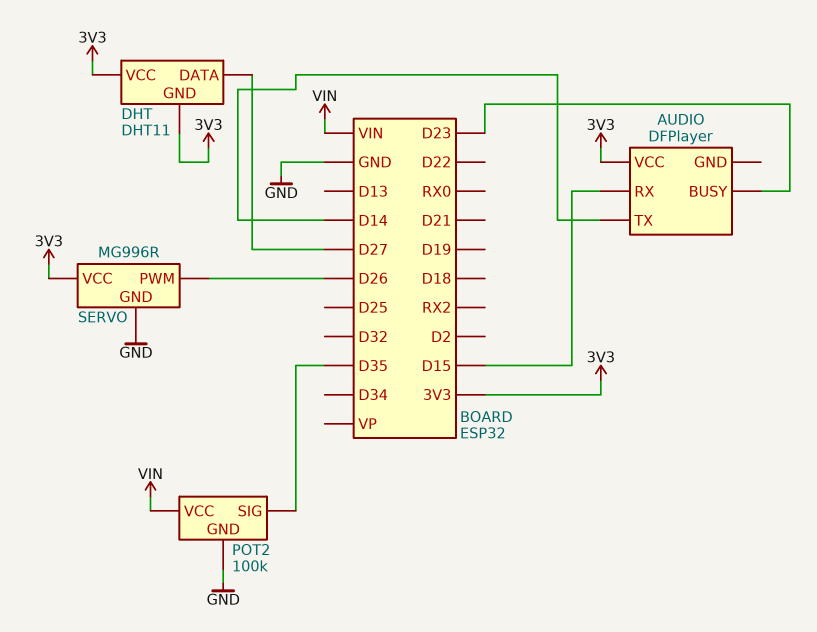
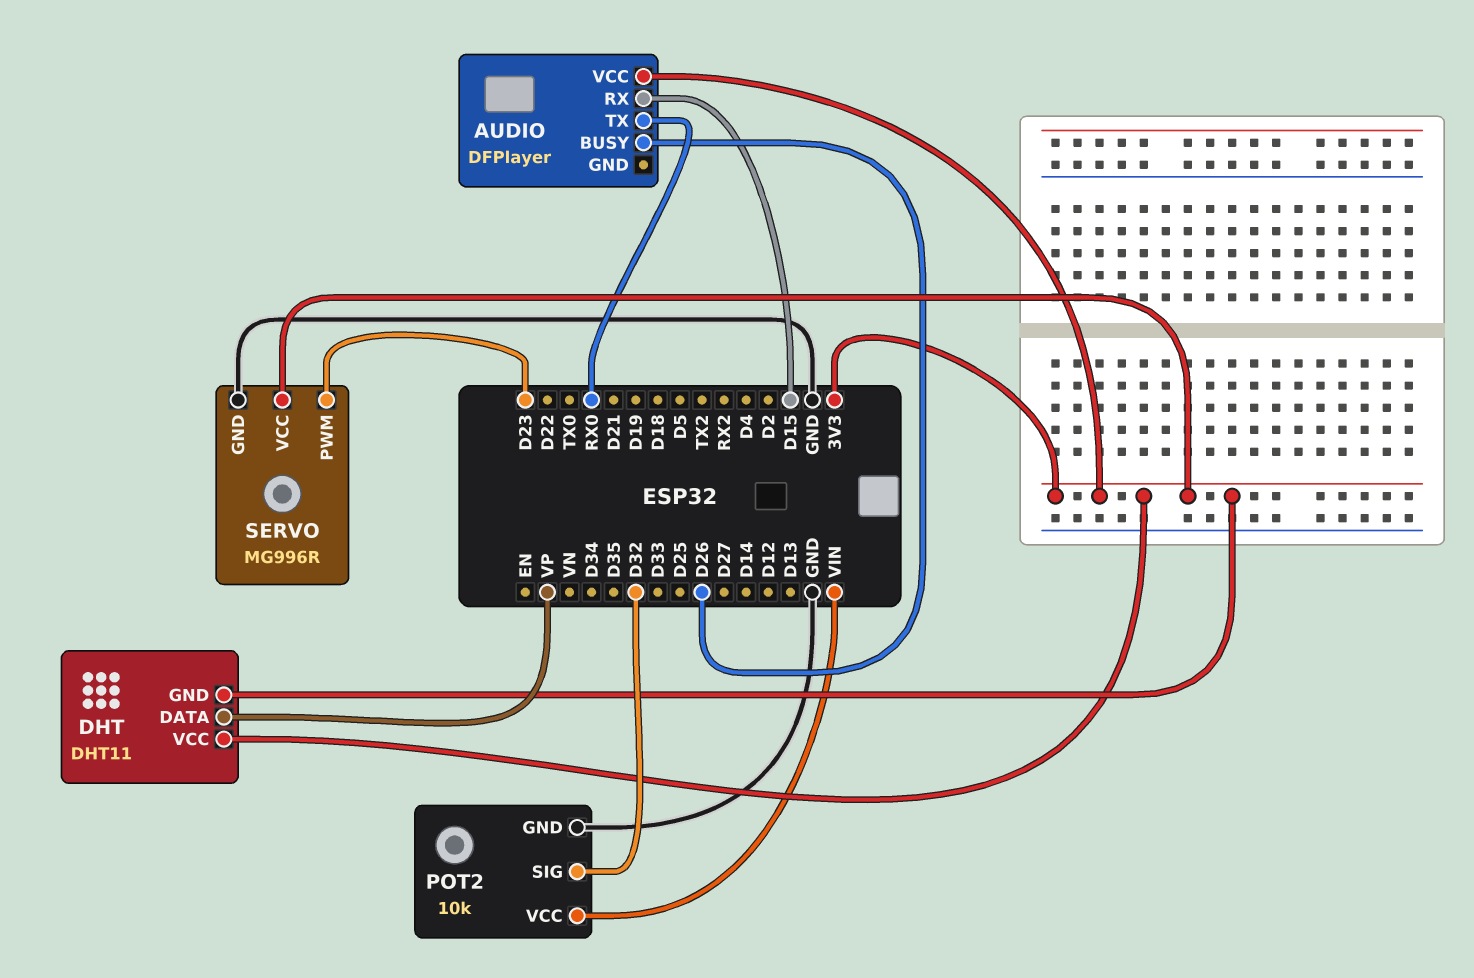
AUDIO pin BUSY: D23 -> D26
AUDIO pin TX: D14 -> RX0
DHT pin DATA: D27 -> VP
POT2: 100k -> 10k
POT2 pin SIG: D35 -> D32
SERVO pin PWM: D26 -> D23

